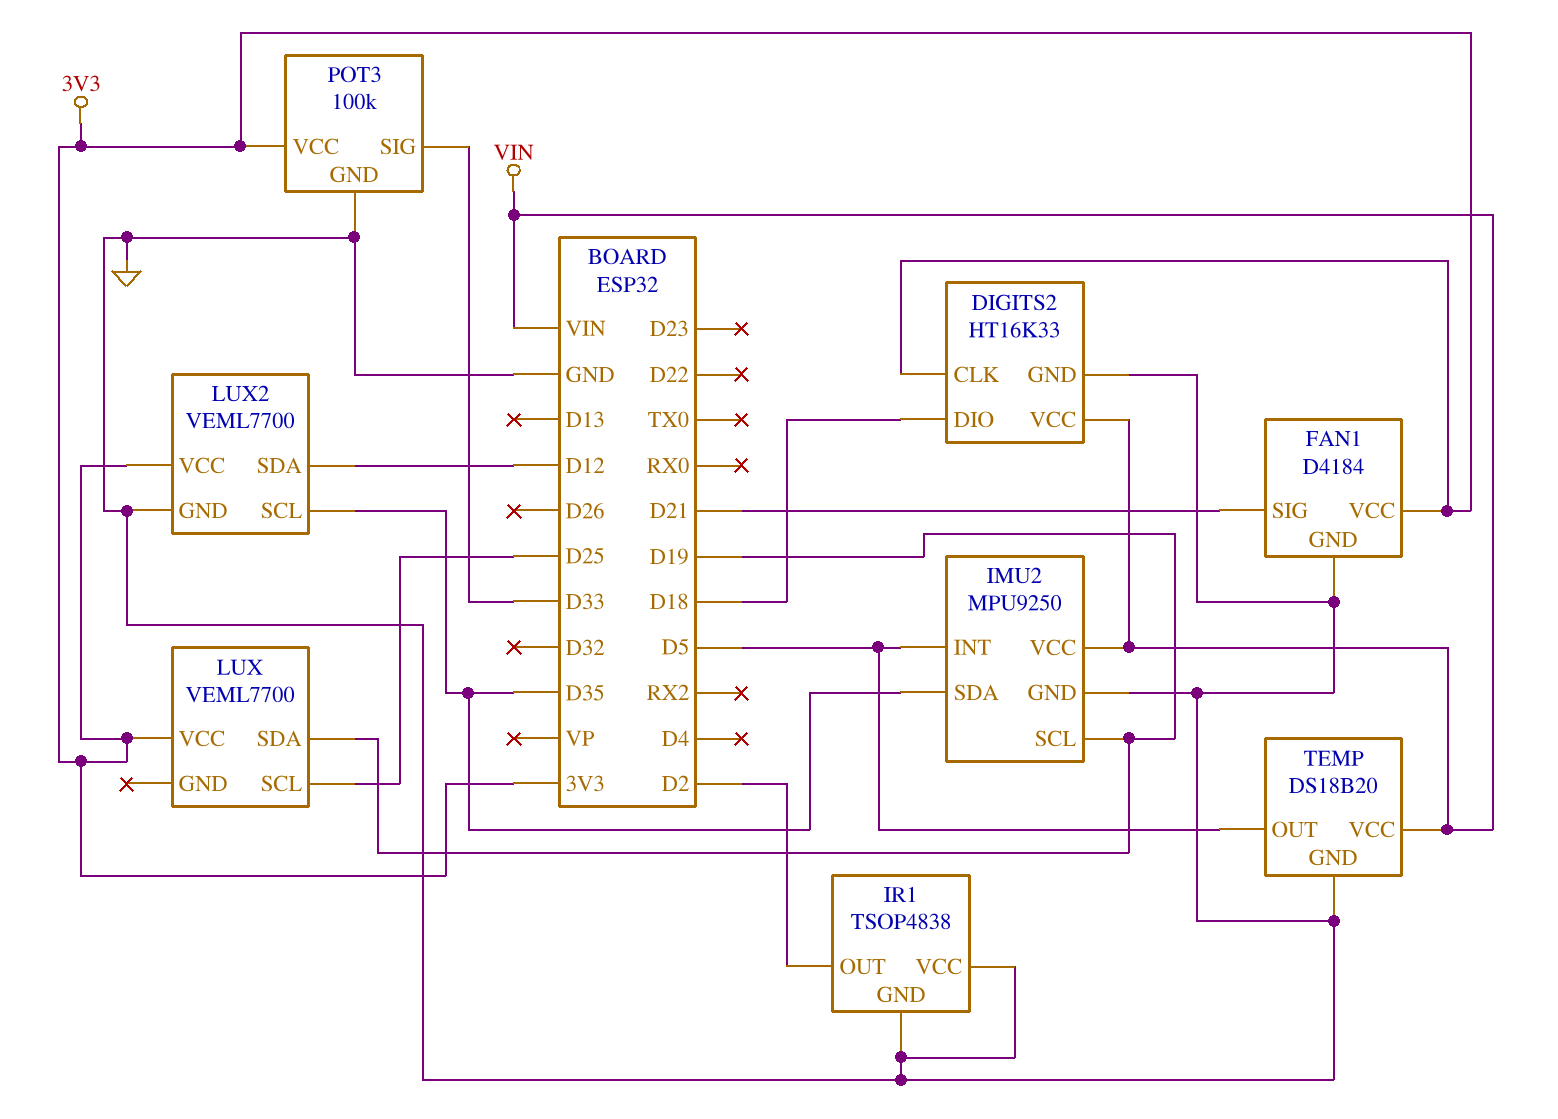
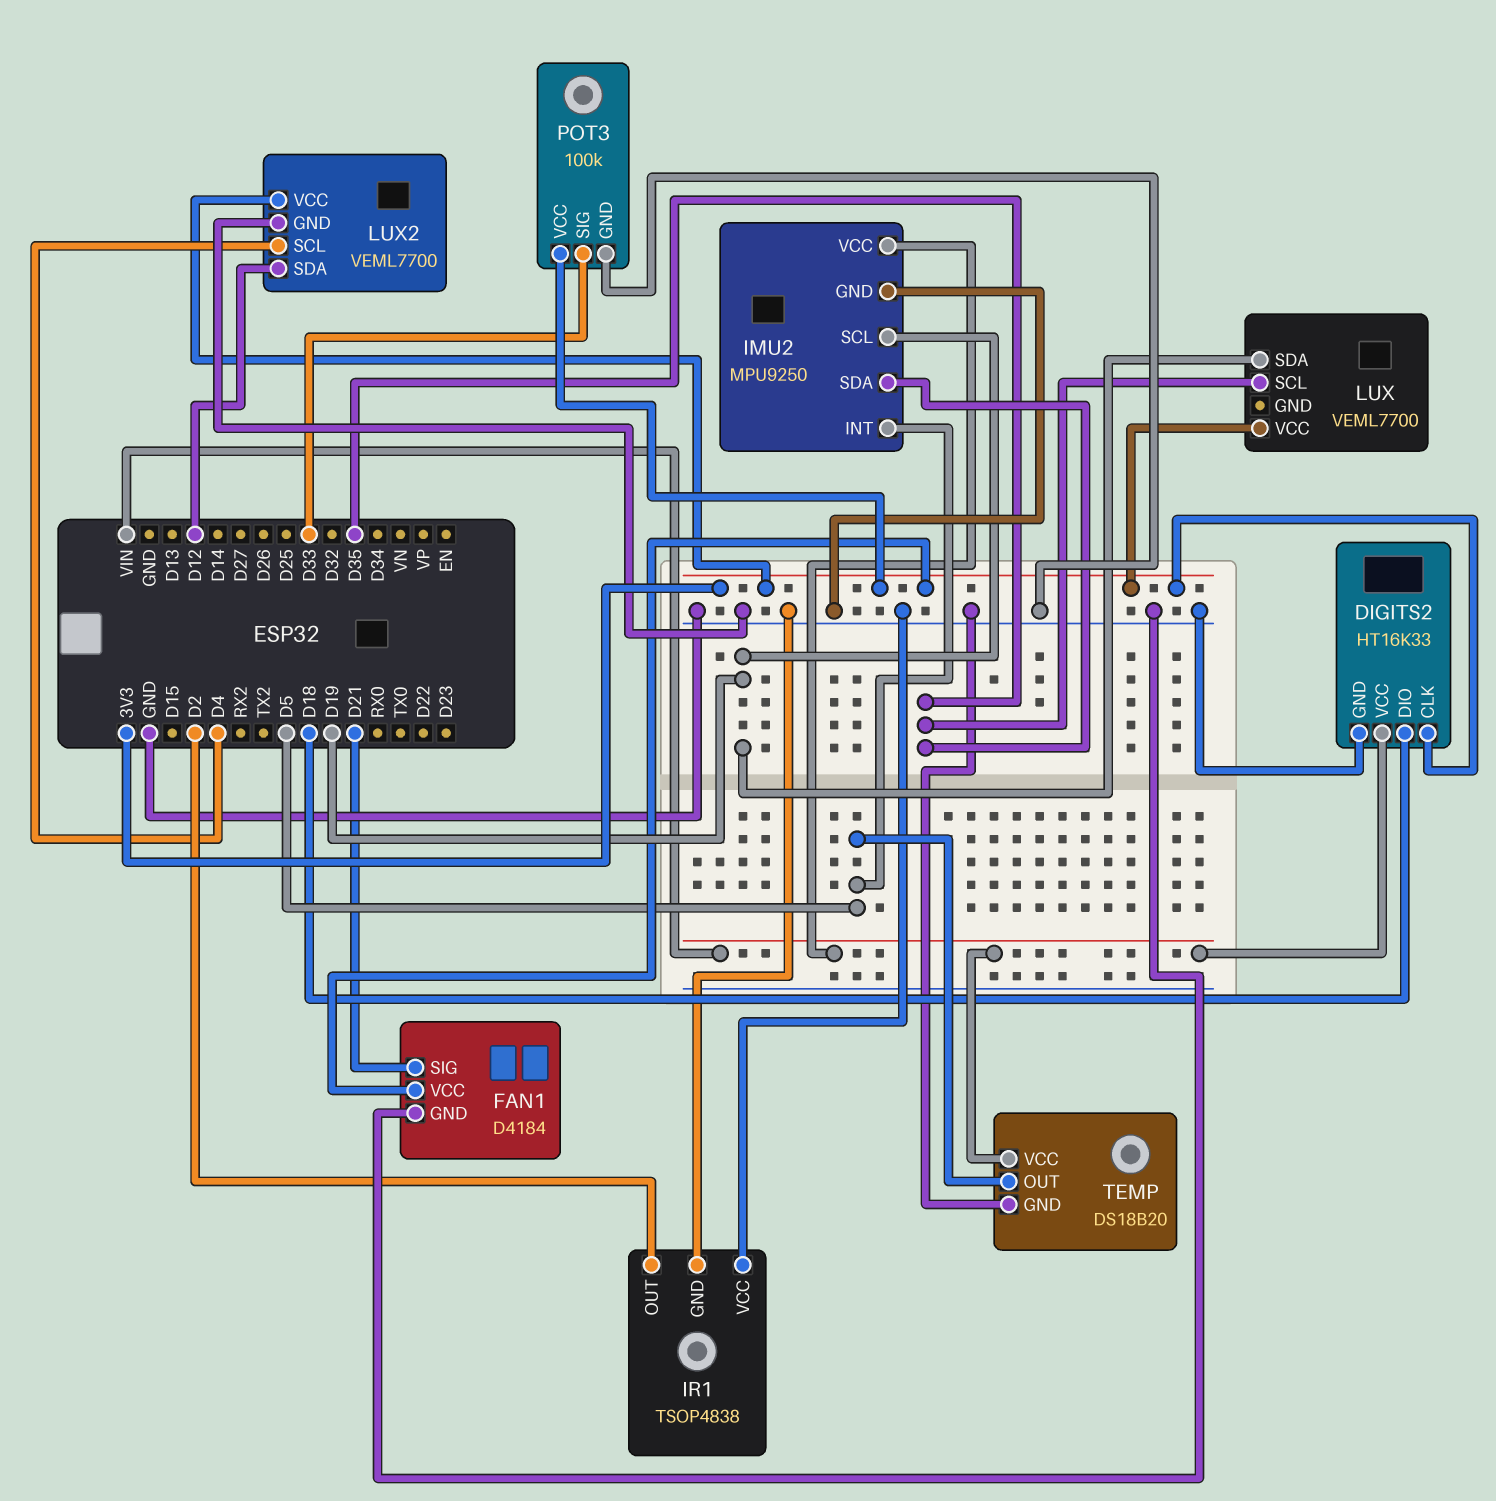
LUX pin SCL: D25 -> D35
LUX2 pin SCL: D35 -> D4

